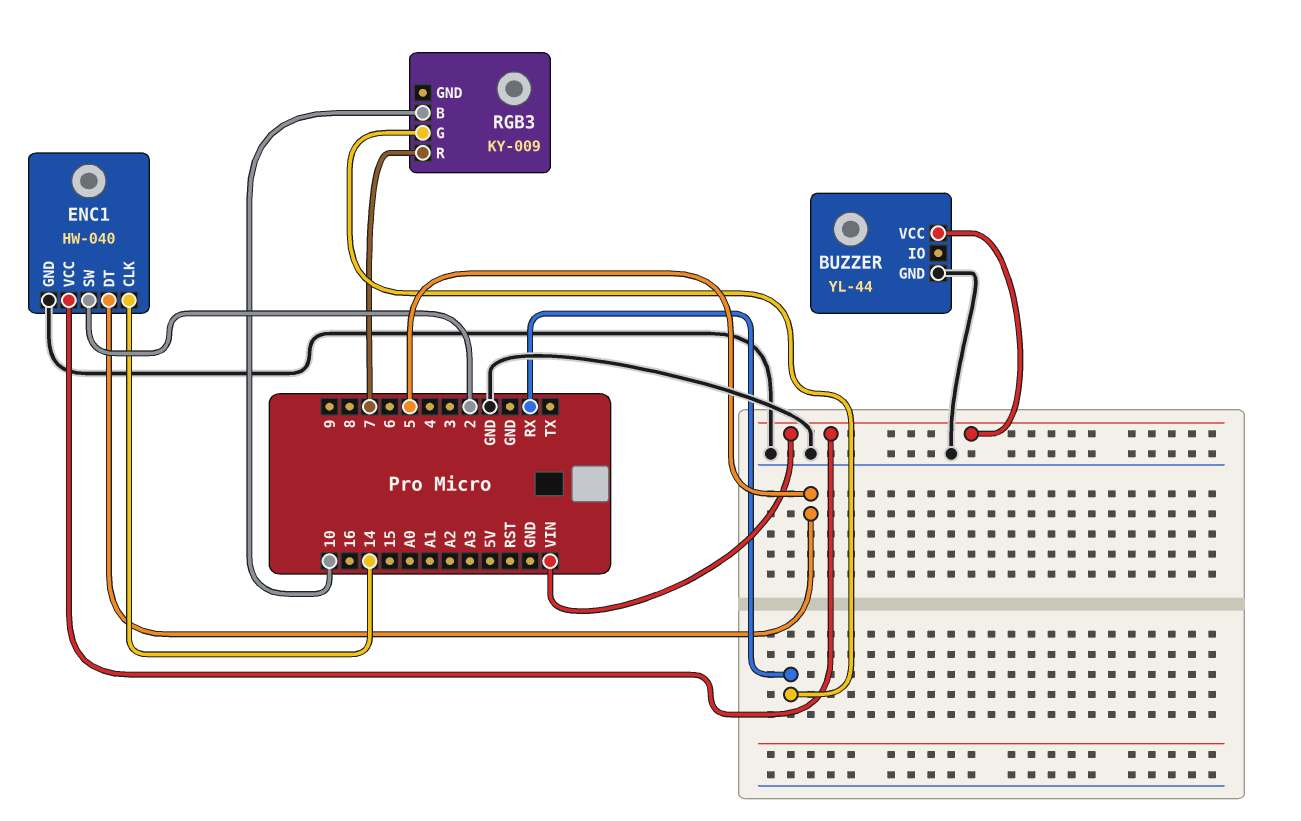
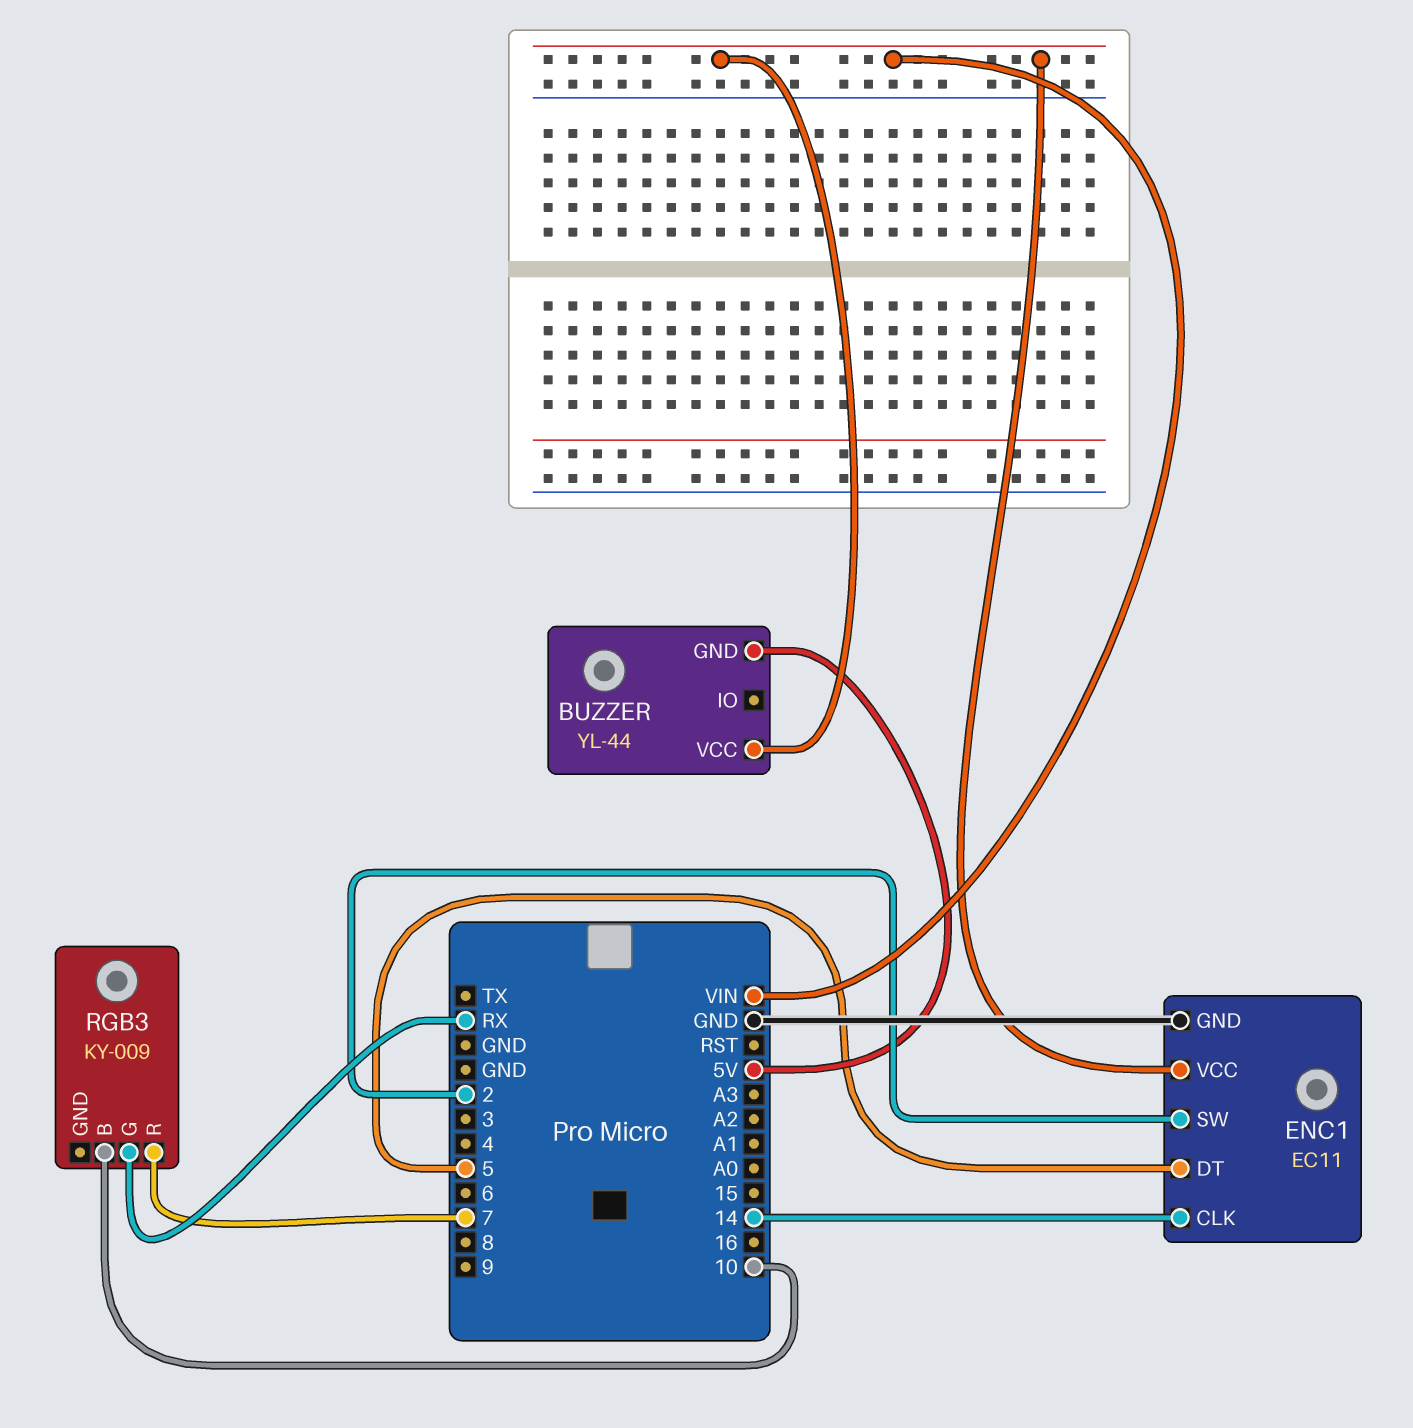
BUZZER pin GND: GND -> 5V
ENC1: HW-040 -> EC11

